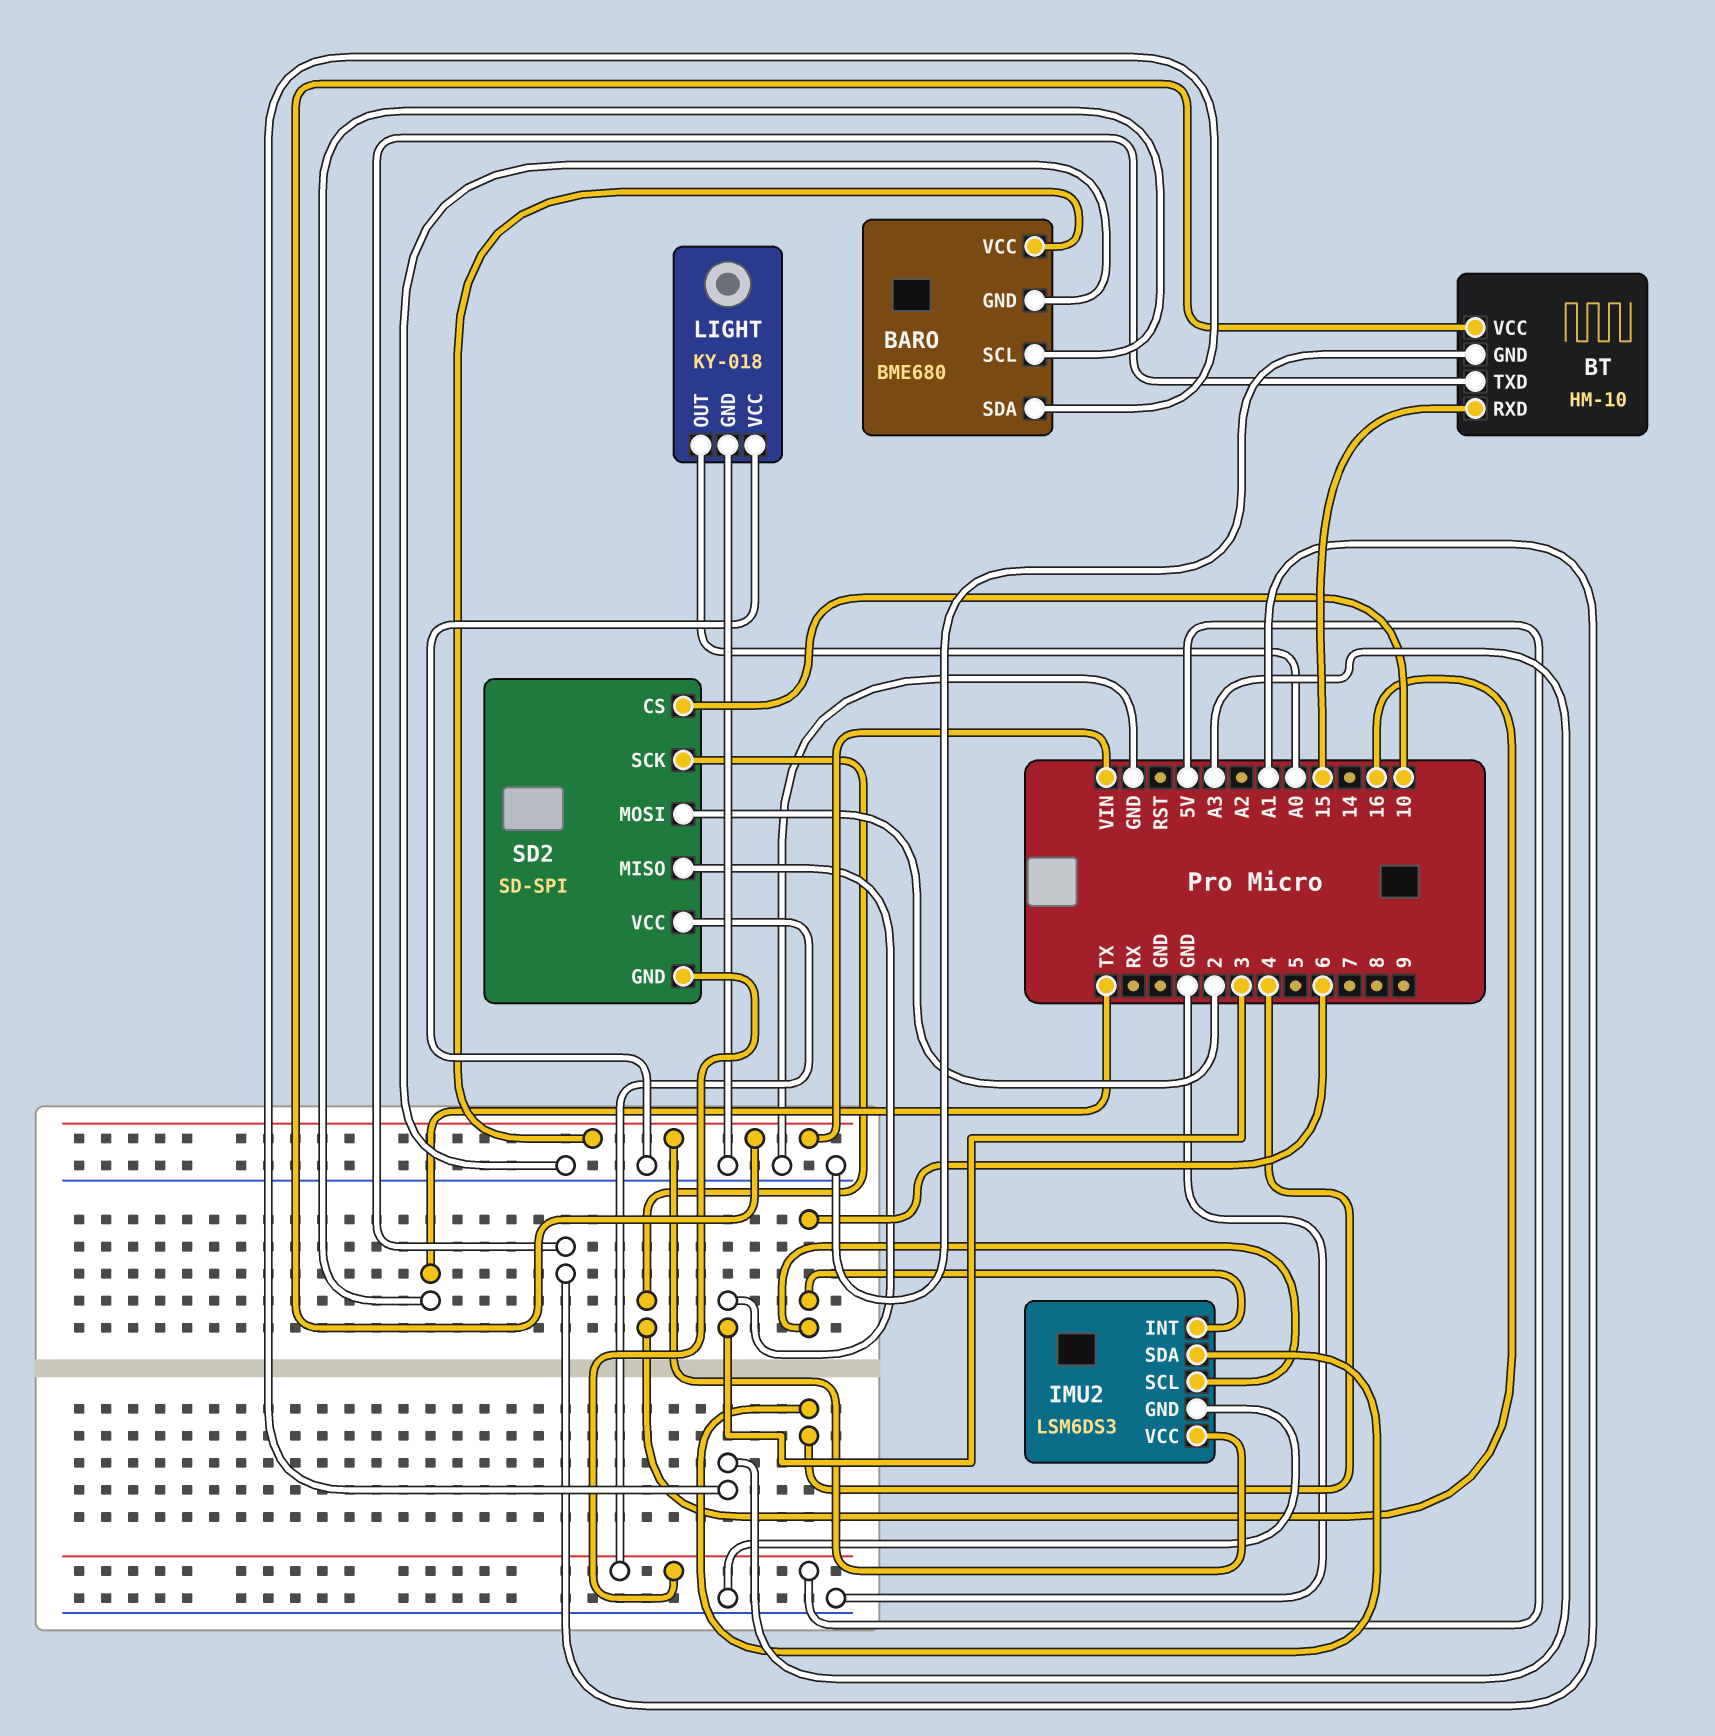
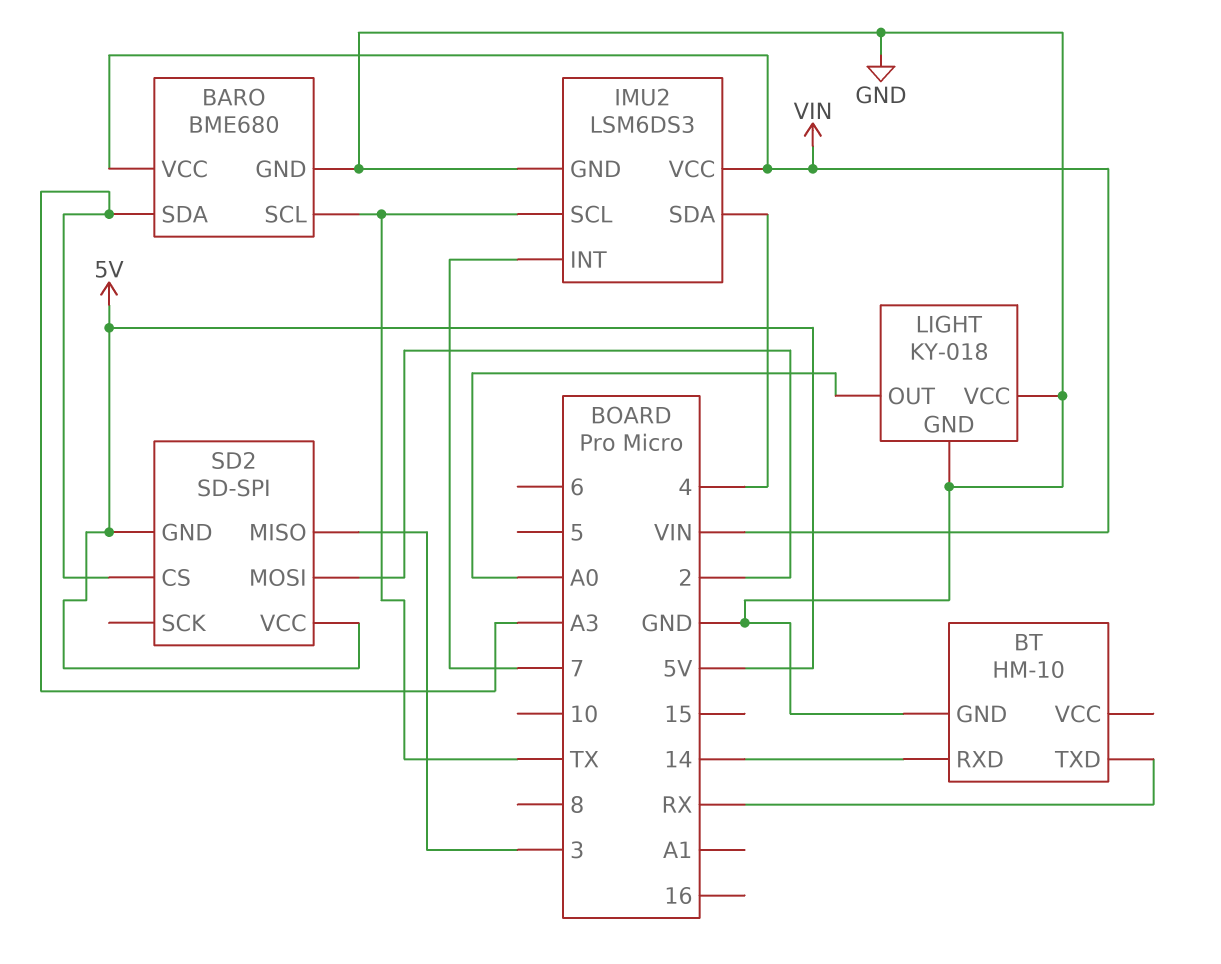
BT pin RXD: 15 -> 14
BT pin TXD: A1 -> RX
BT pin VCC: VIN -> none
IMU2 pin INT: 6 -> 7
IMU2 pin SCL: 6 -> TX
SD2 pin CS: 10 -> A3
SD2 pin SCK: 16 -> none

